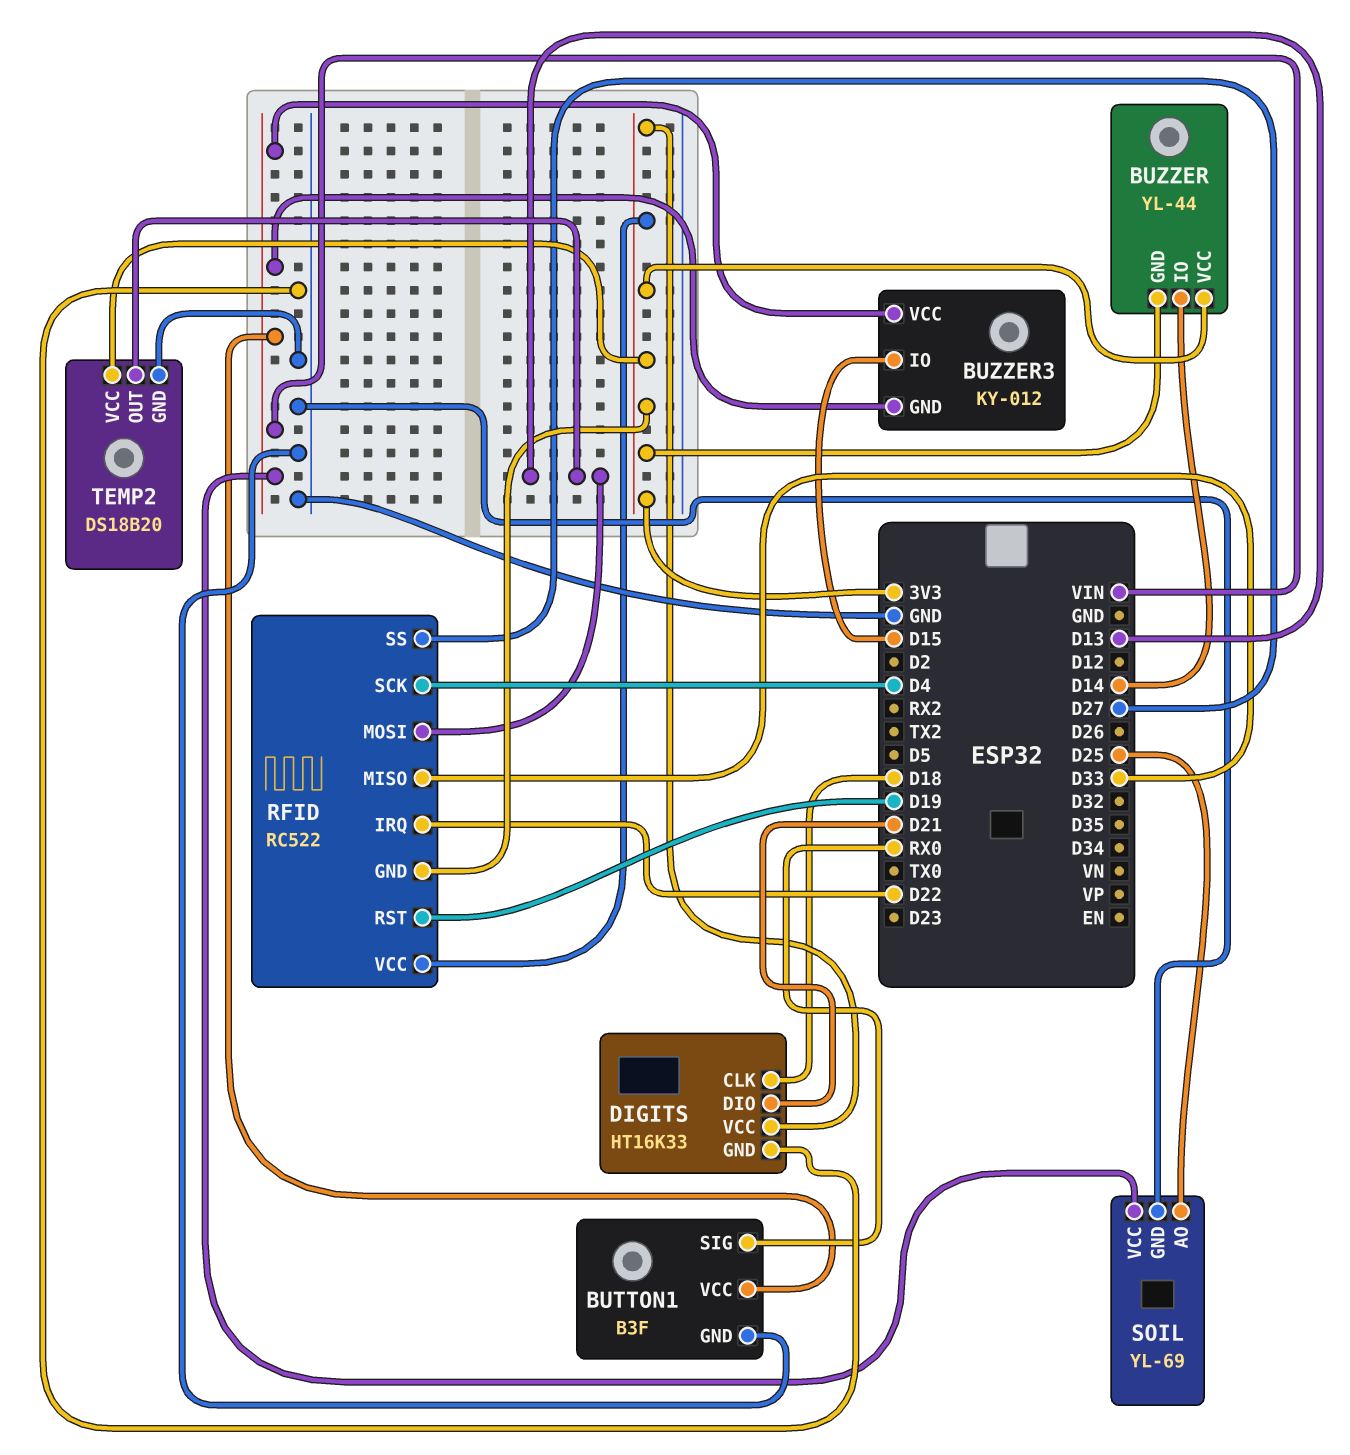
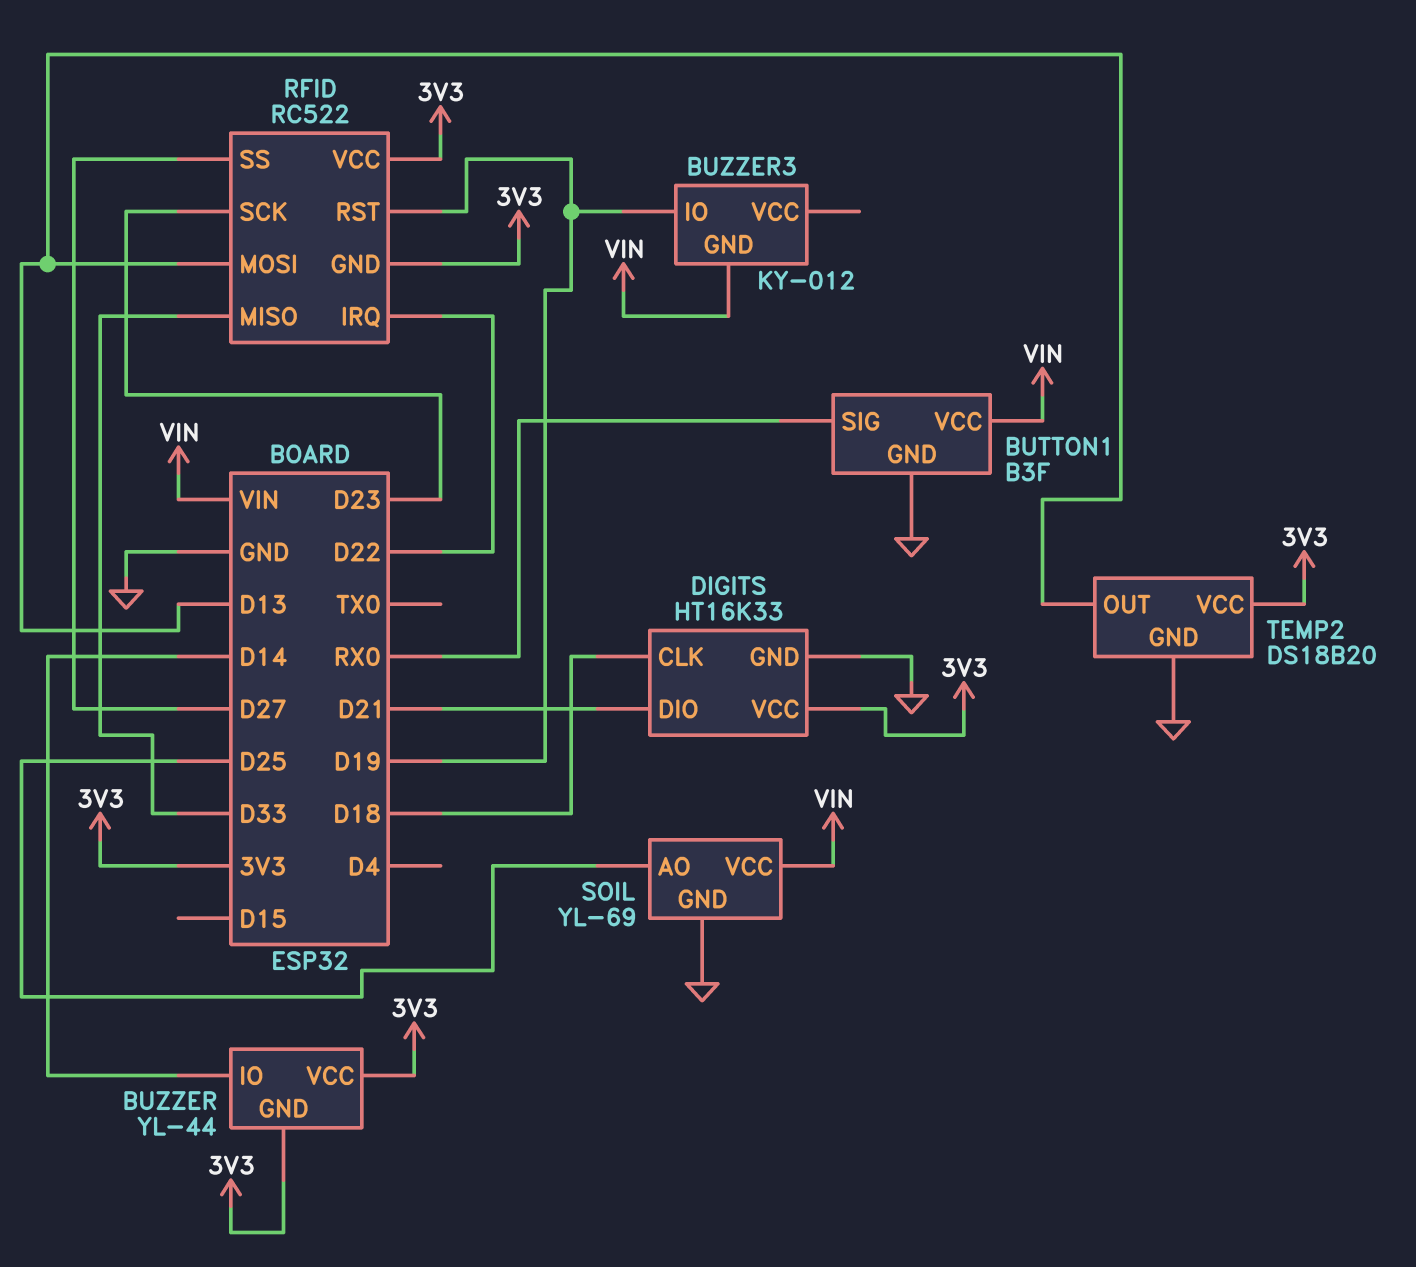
BUZZER3 pin IO: D15 -> D19
BUZZER3 pin VCC: VIN -> none
RFID pin SCK: D4 -> D23

